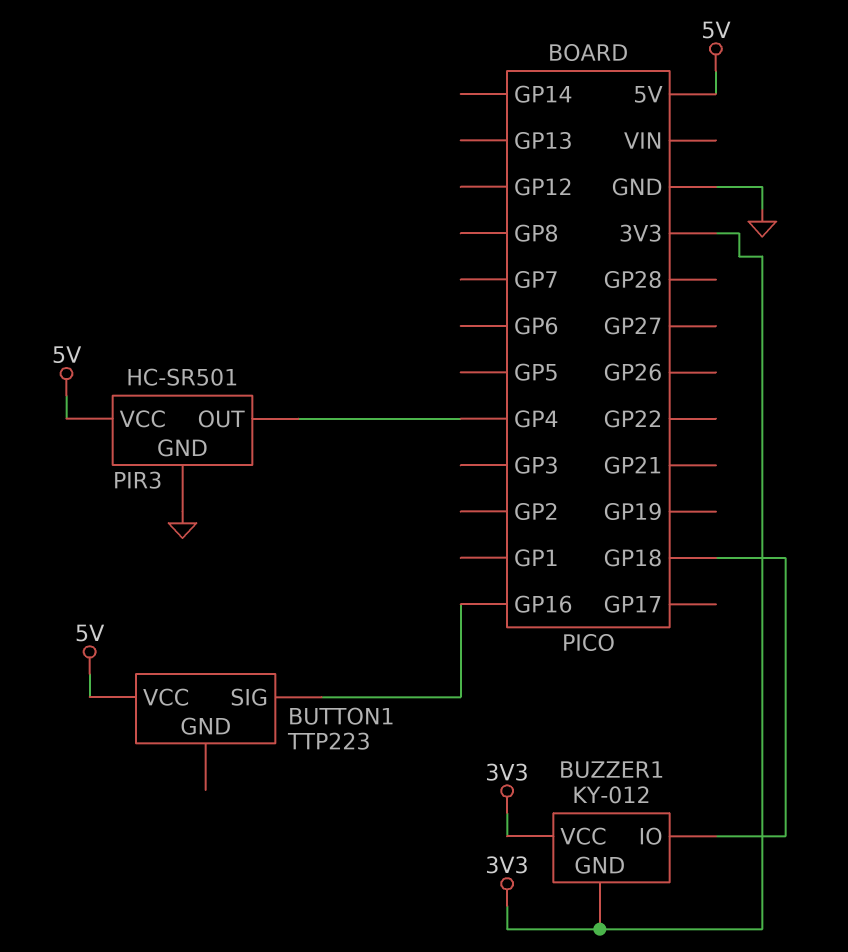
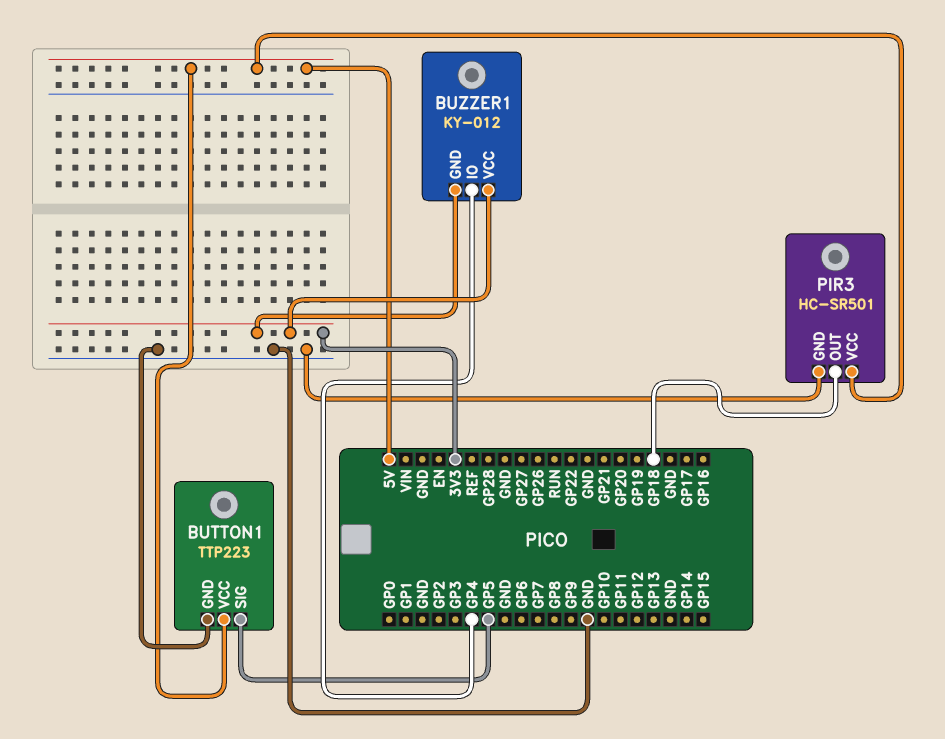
BUTTON1 pin GND: none -> GND
BUTTON1 pin SIG: GP16 -> GP5
BUZZER1 pin IO: GP18 -> GP4
PIR3 pin OUT: GP4 -> GP18

